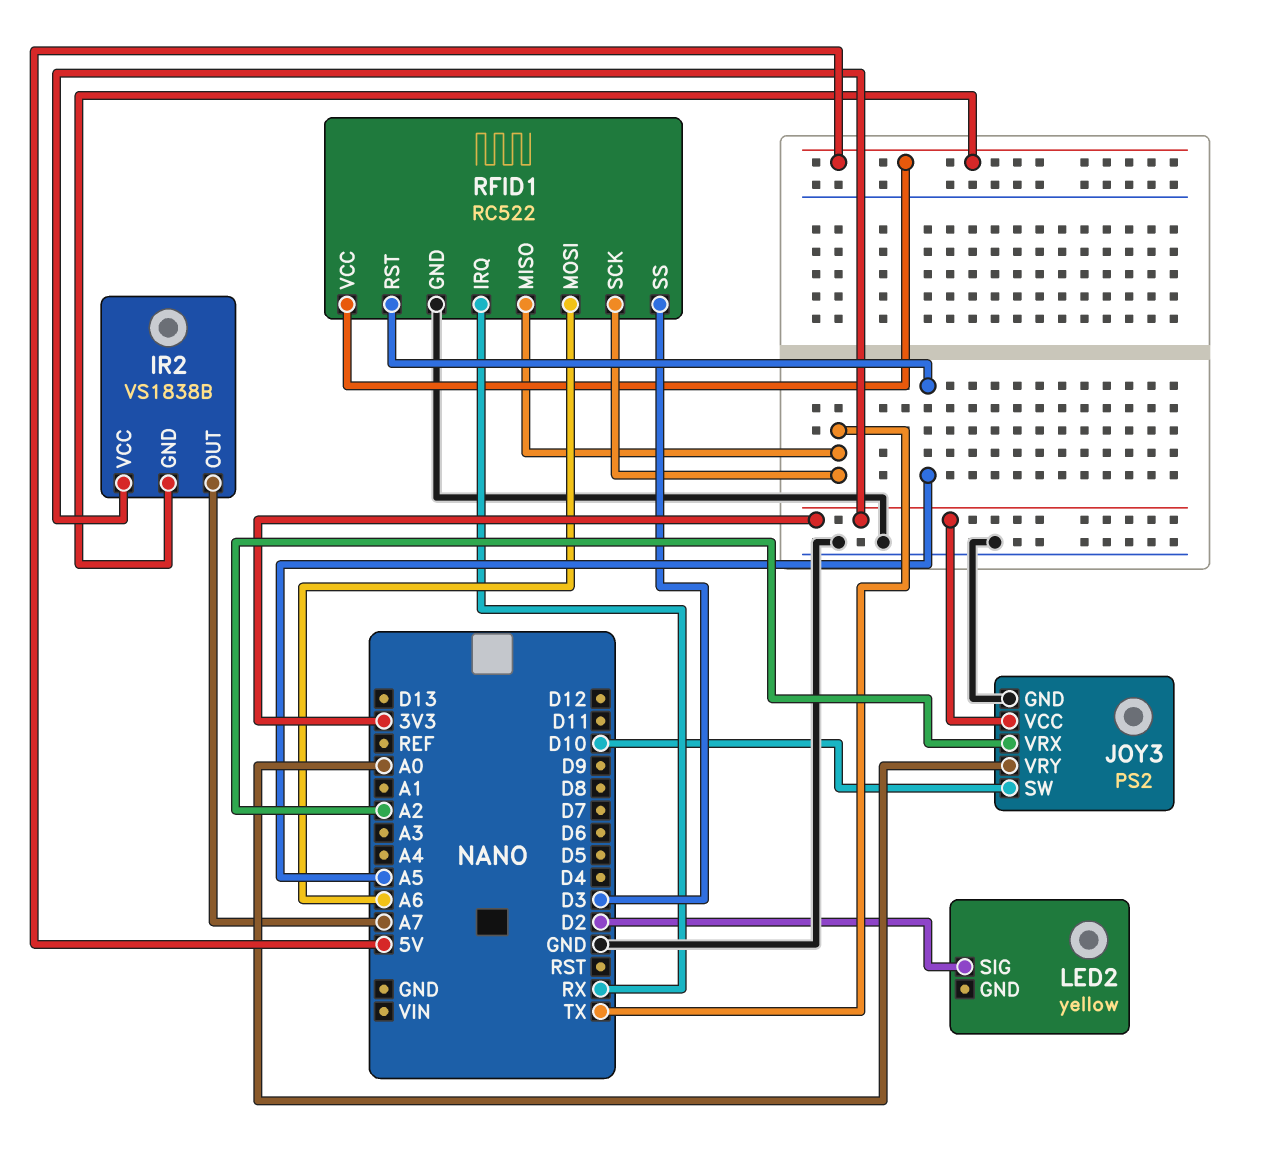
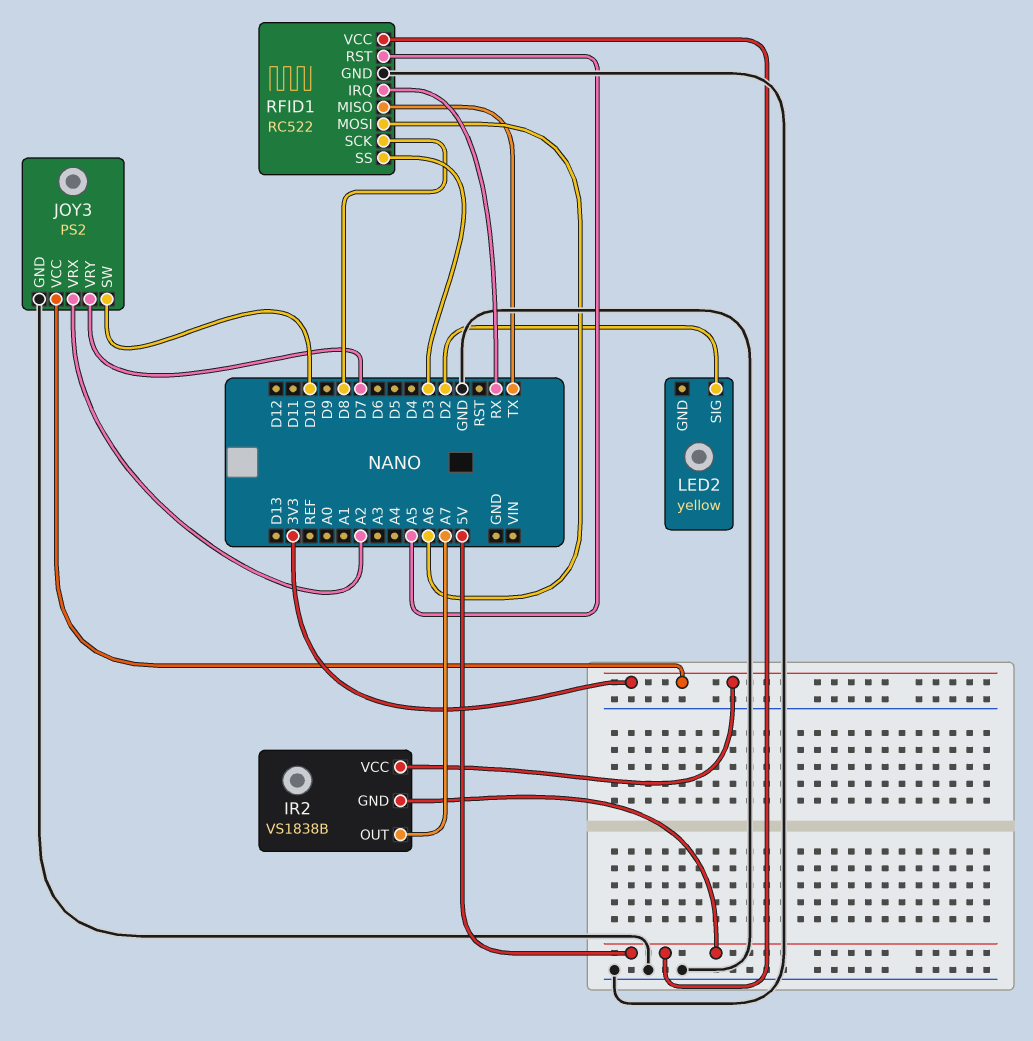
JOY3 pin VRY: A0 -> D7
RFID1 pin SCK: TX -> D8

